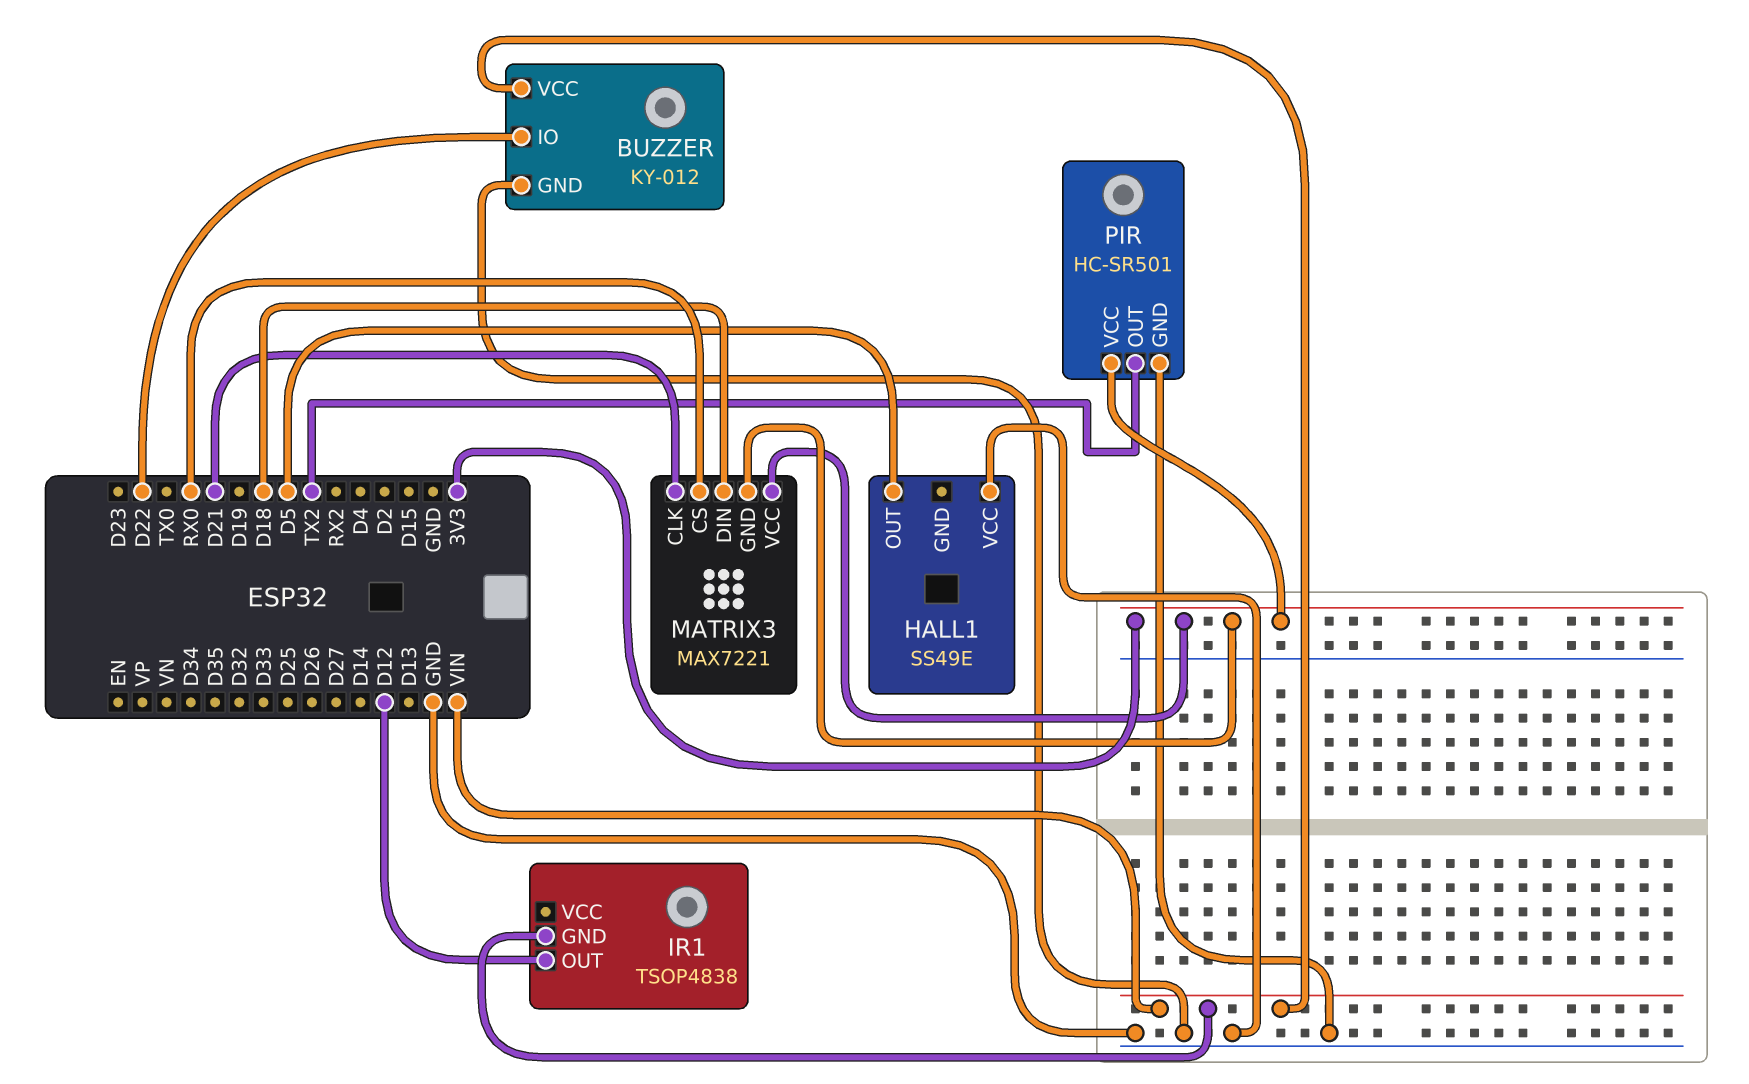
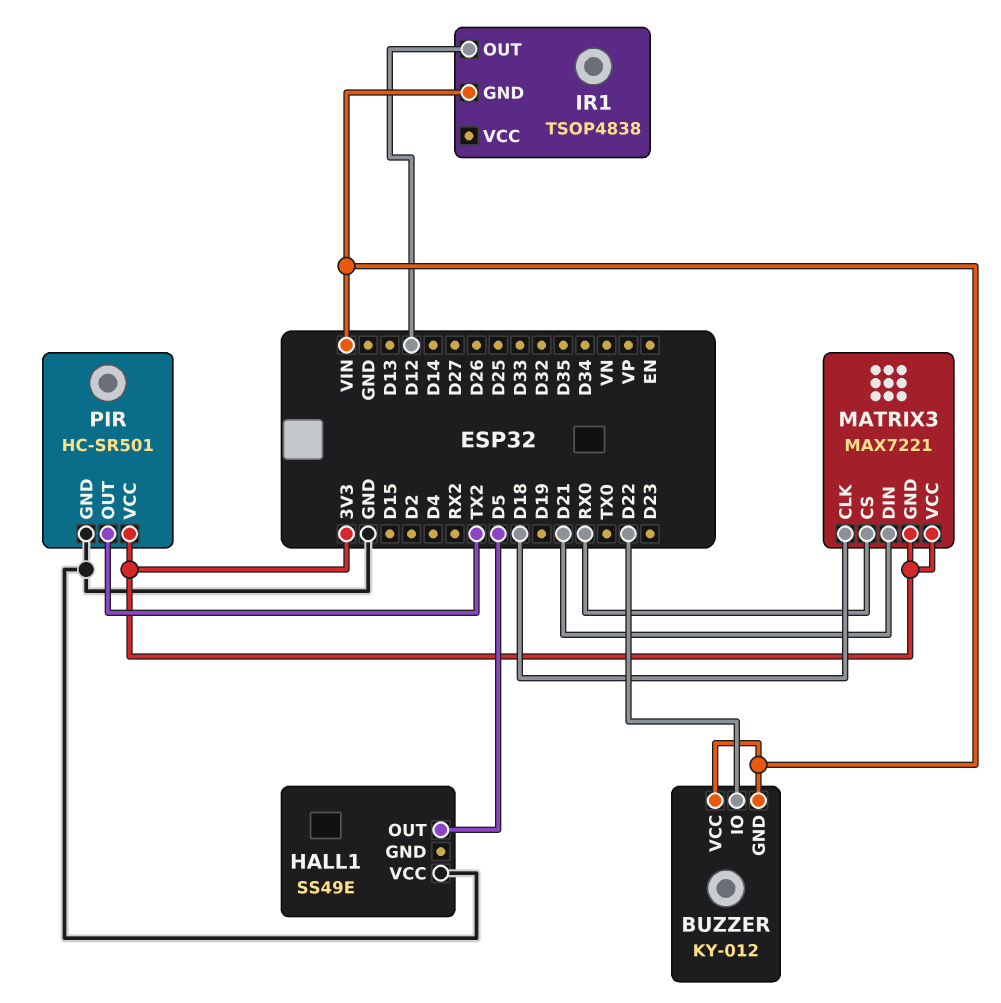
BUZZER pin GND: GND -> VIN
MATRIX3 pin CLK: D21 -> D18
MATRIX3 pin DIN: D18 -> D21

